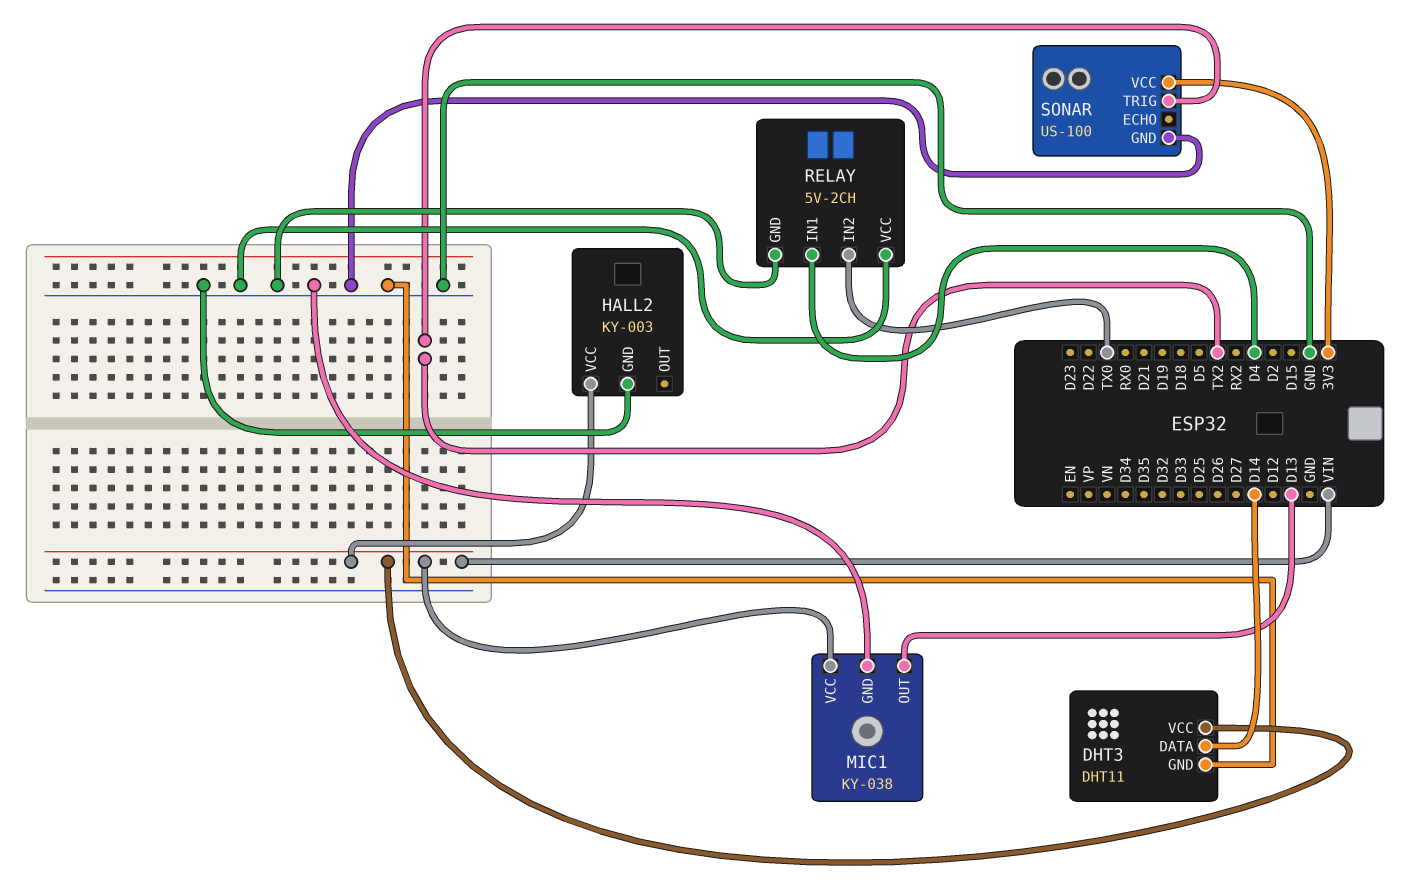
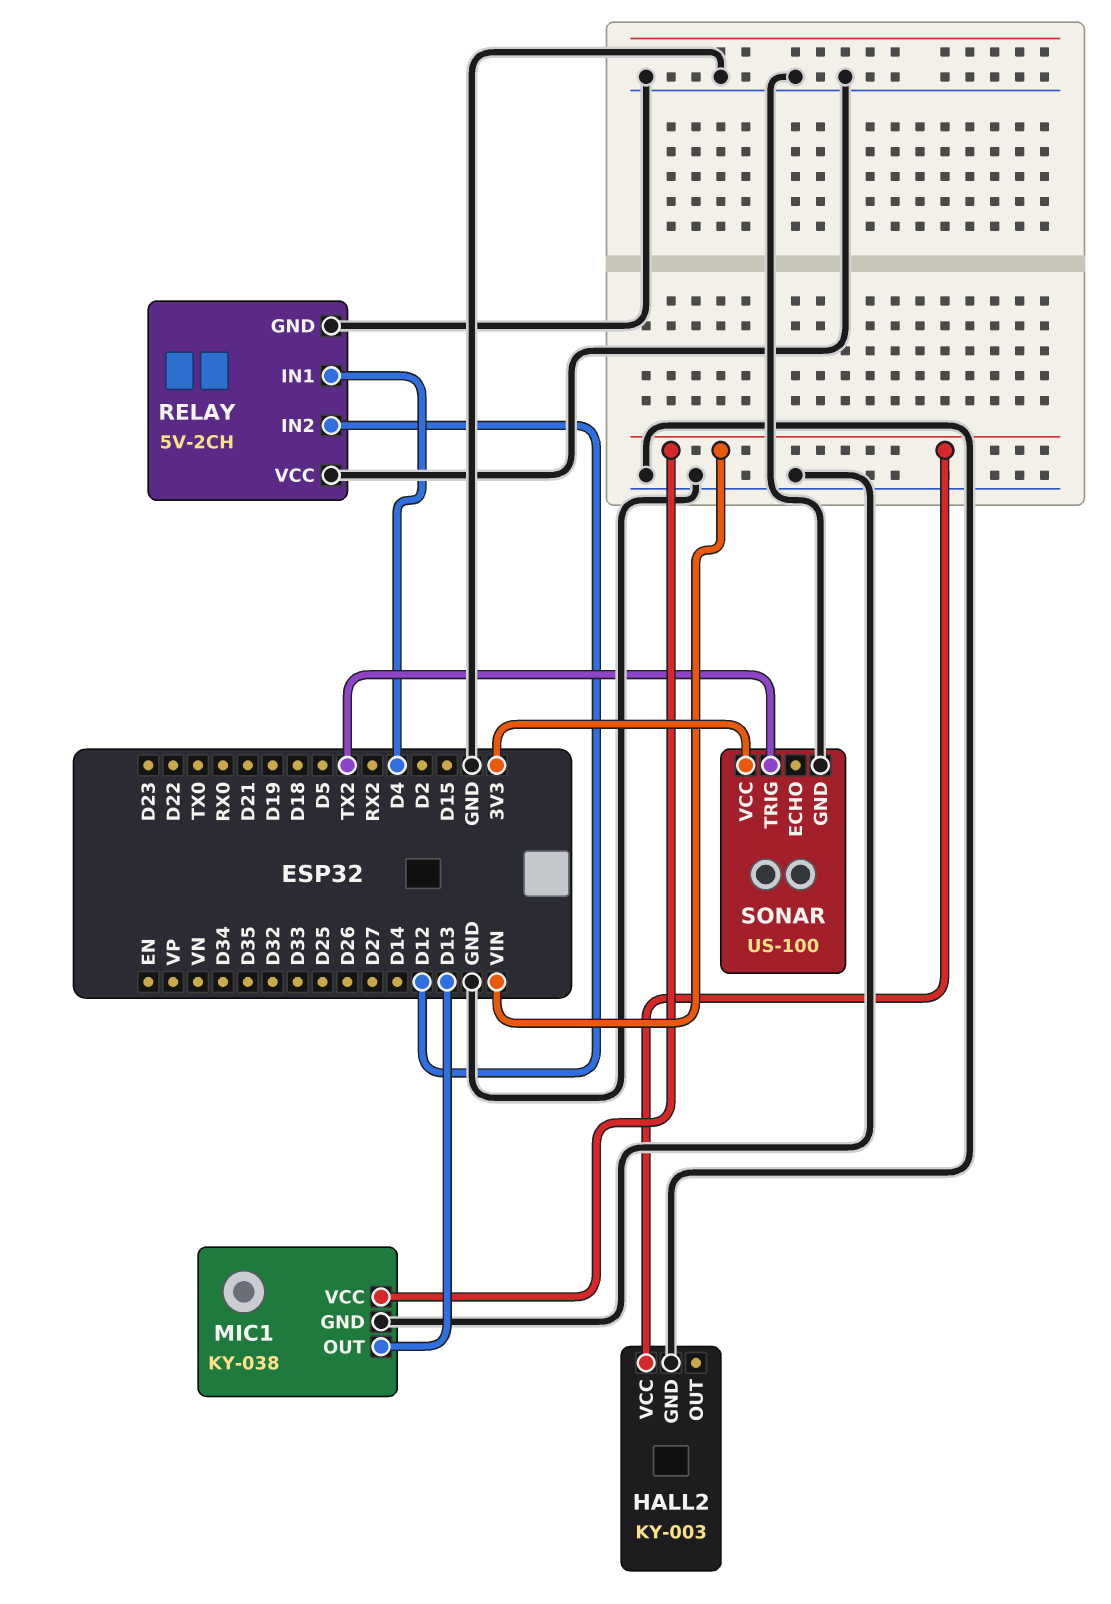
DHT3: DHT11 -> none
DHT3 pin DATA: D14 -> none
DHT3 pin GND: GND -> none
DHT3 pin VCC: VIN -> none
RELAY pin IN2: TX0 -> D12

